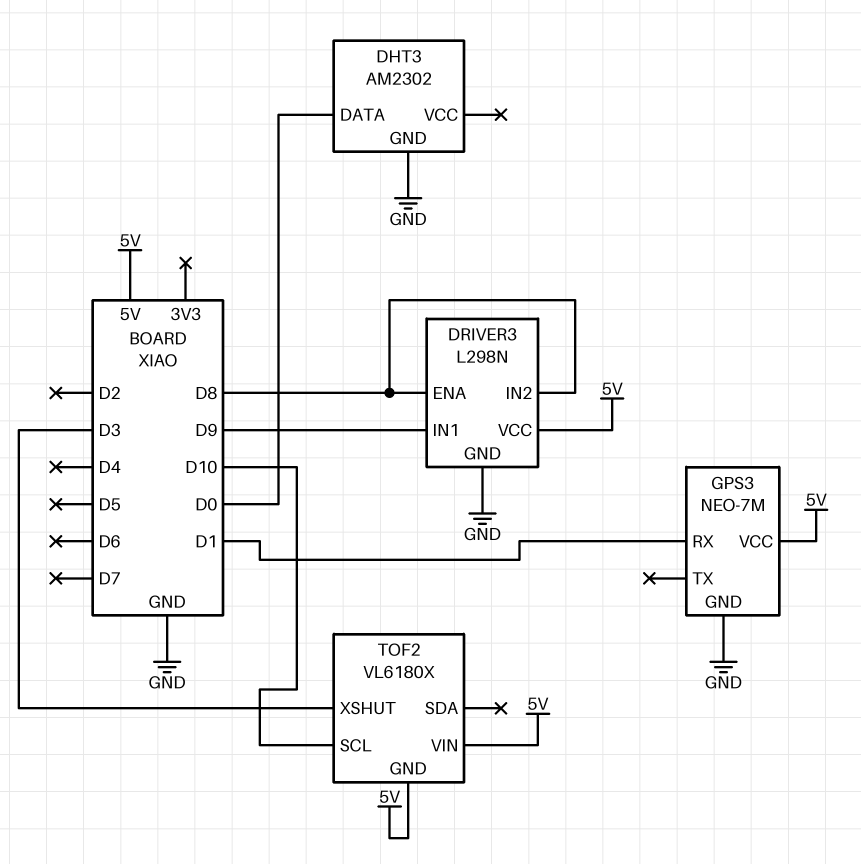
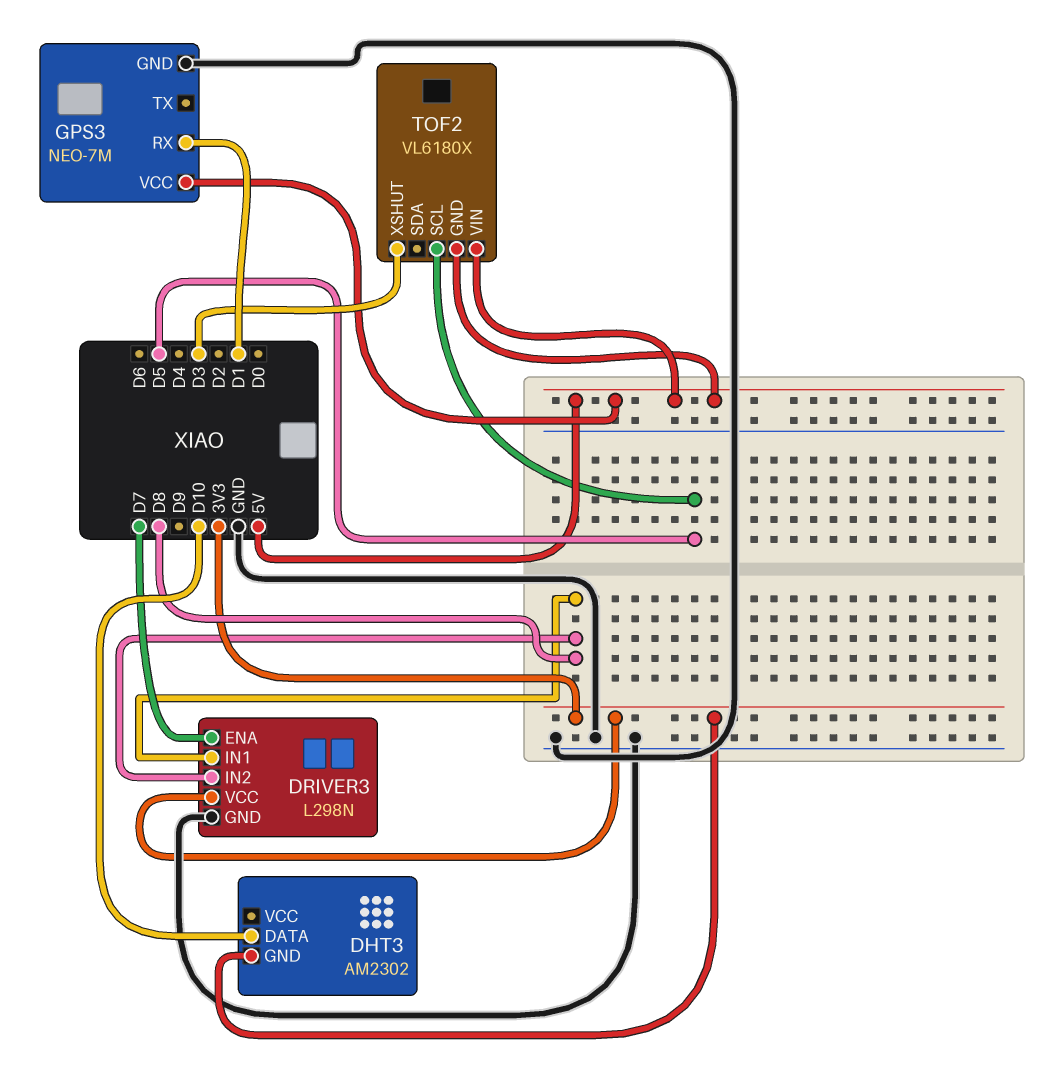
DHT3 pin DATA: D0 -> D10
DHT3 pin GND: GND -> 3V3
DRIVER3 pin ENA: D8 -> D7
DRIVER3 pin IN1: D9 -> D8
DRIVER3 pin VCC: 5V -> 3V3
TOF2 pin SCL: D10 -> D5

